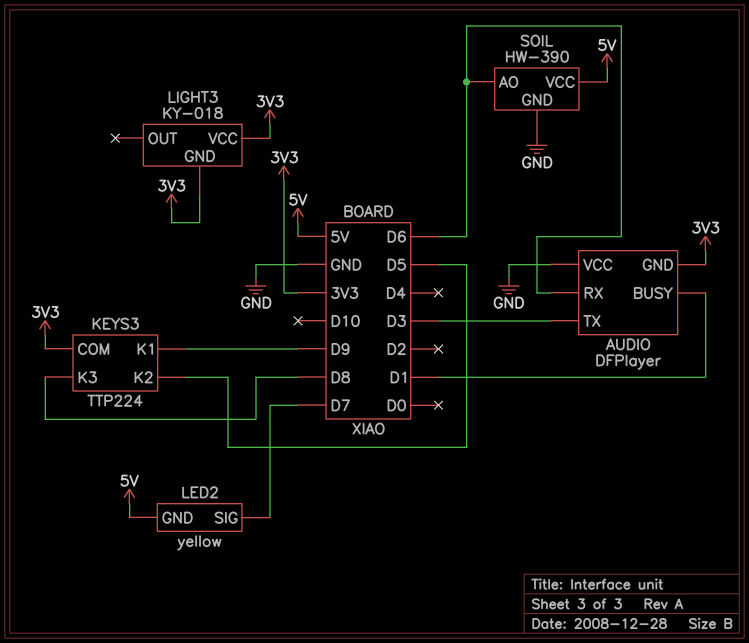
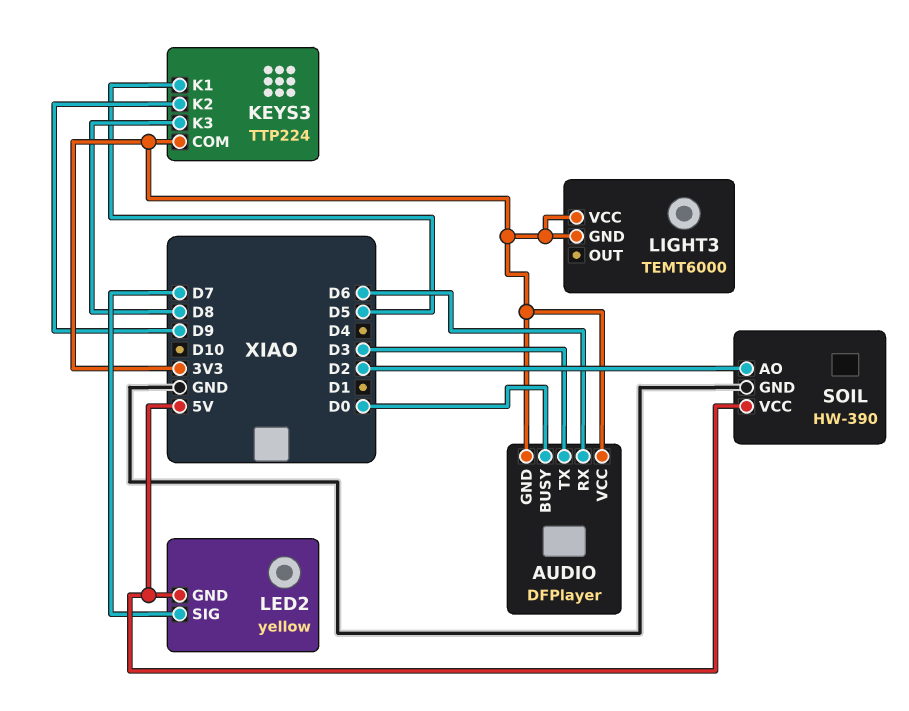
AUDIO pin BUSY: D1 -> D0
AUDIO pin VCC: GND -> 3V3
KEYS3 pin K1: D9 -> D5
KEYS3 pin K2: D5 -> D9
LIGHT3: KY-018 -> TEMT6000
SOIL pin AO: D6 -> D2

